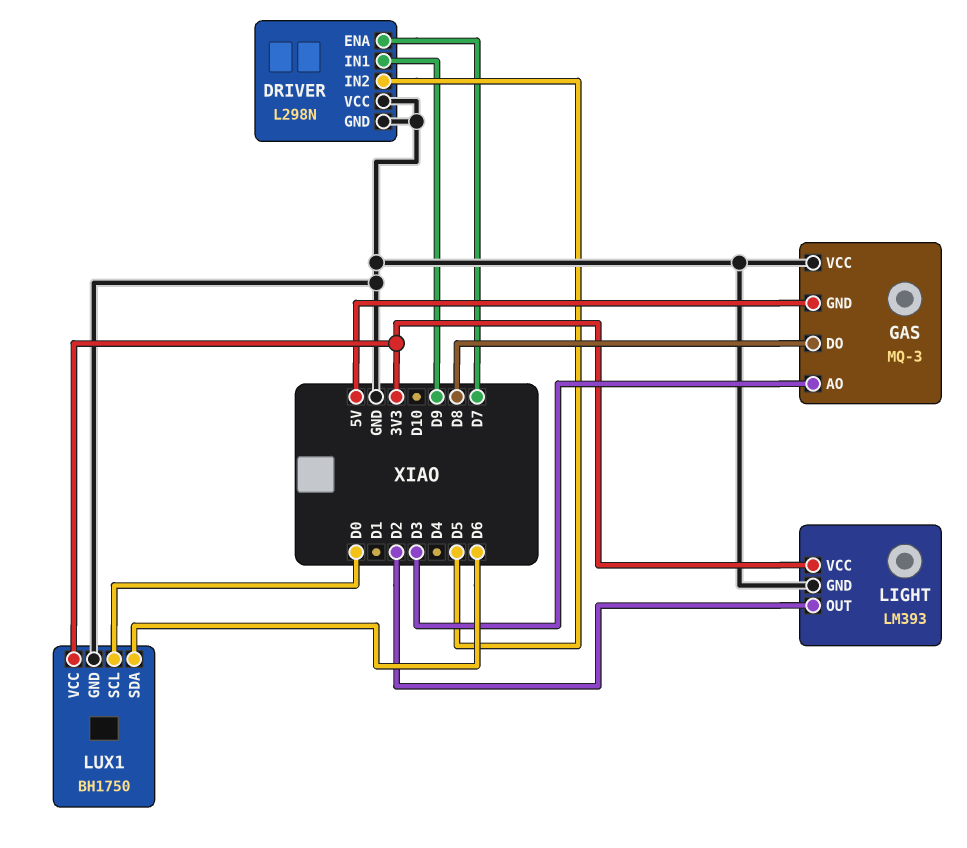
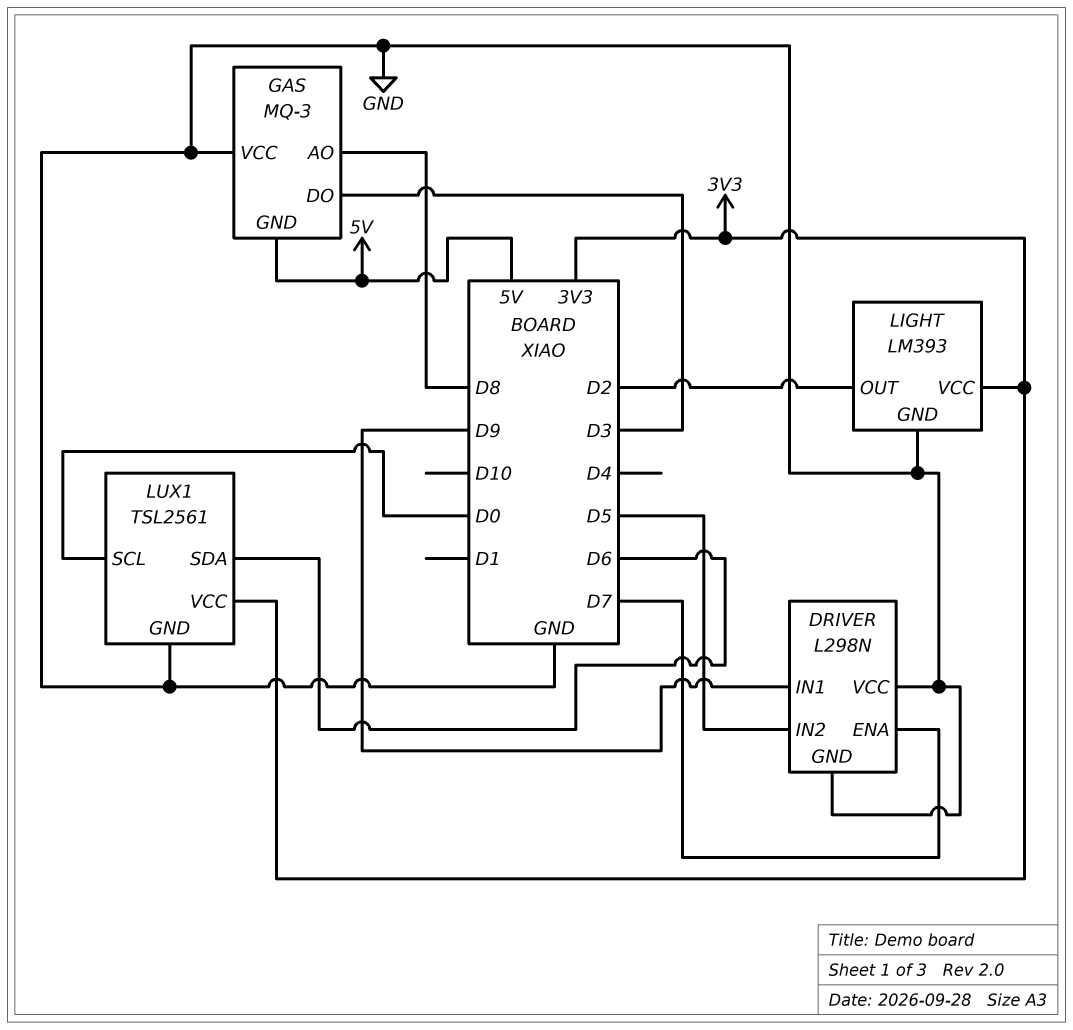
GAS pin AO: D3 -> D8
GAS pin DO: D8 -> D3
LUX1: BH1750 -> TSL2561

